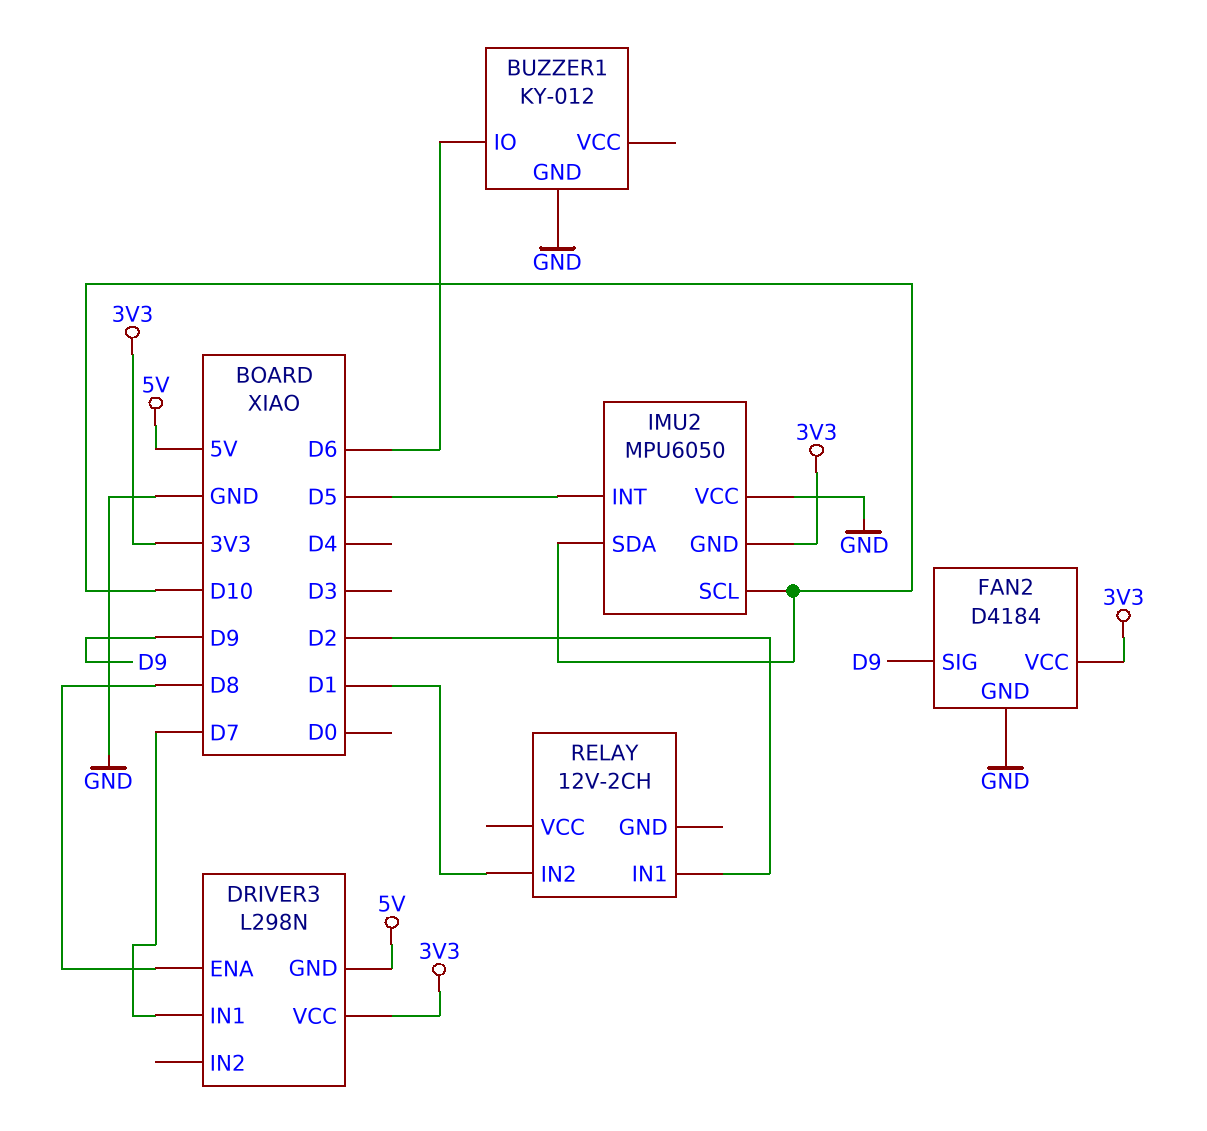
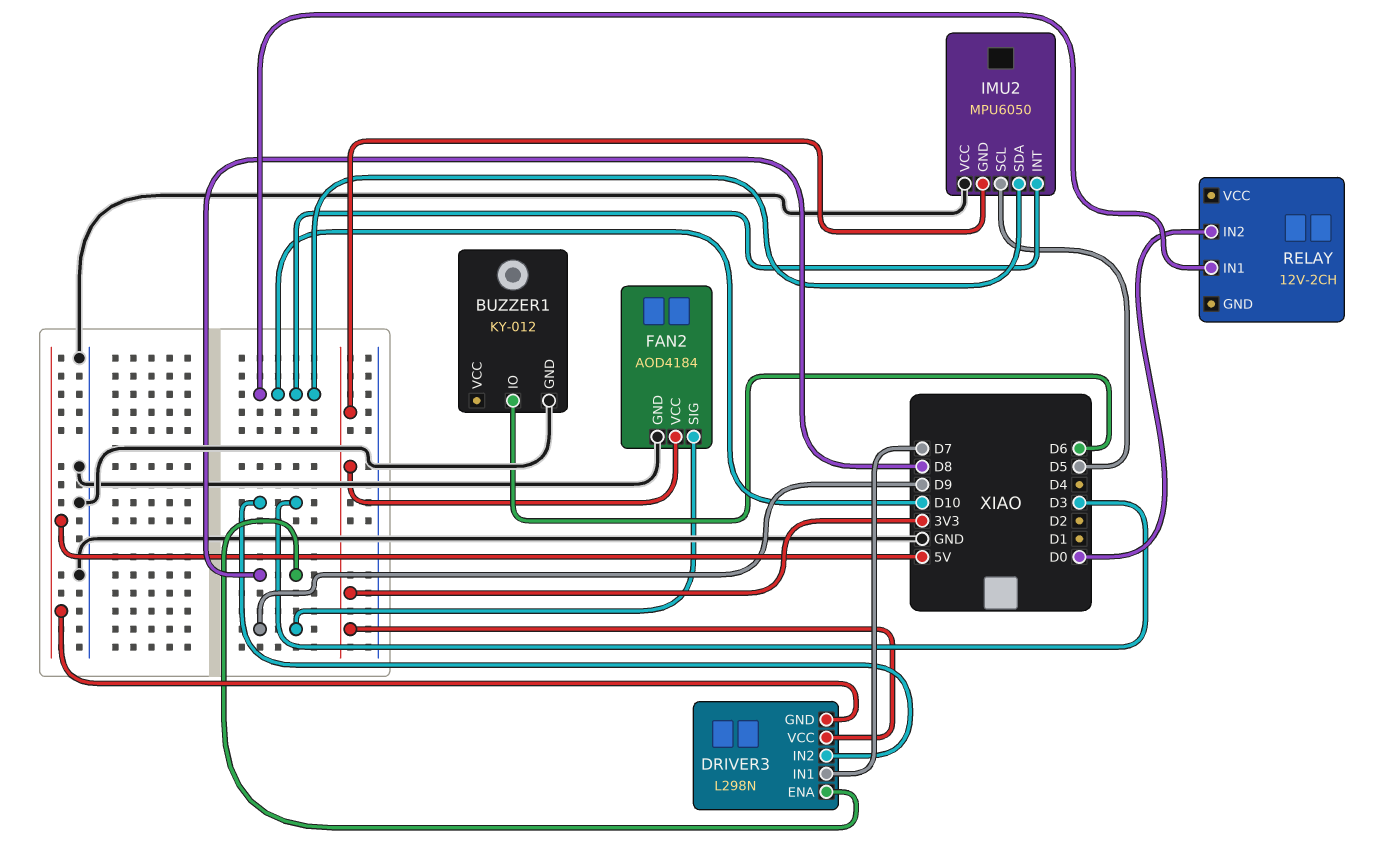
DRIVER3 pin IN2: none -> D3
FAN2: D4184 -> AOD4184
IMU2 pin INT: D5 -> D10
IMU2 pin SCL: D10 -> D5
RELAY pin IN1: D2 -> D10
RELAY pin IN2: D1 -> D0

